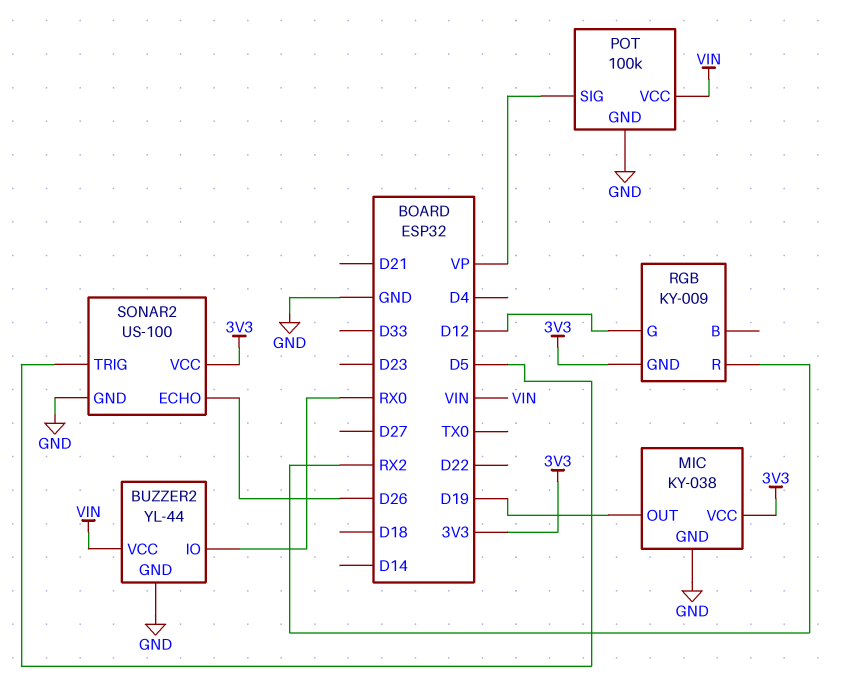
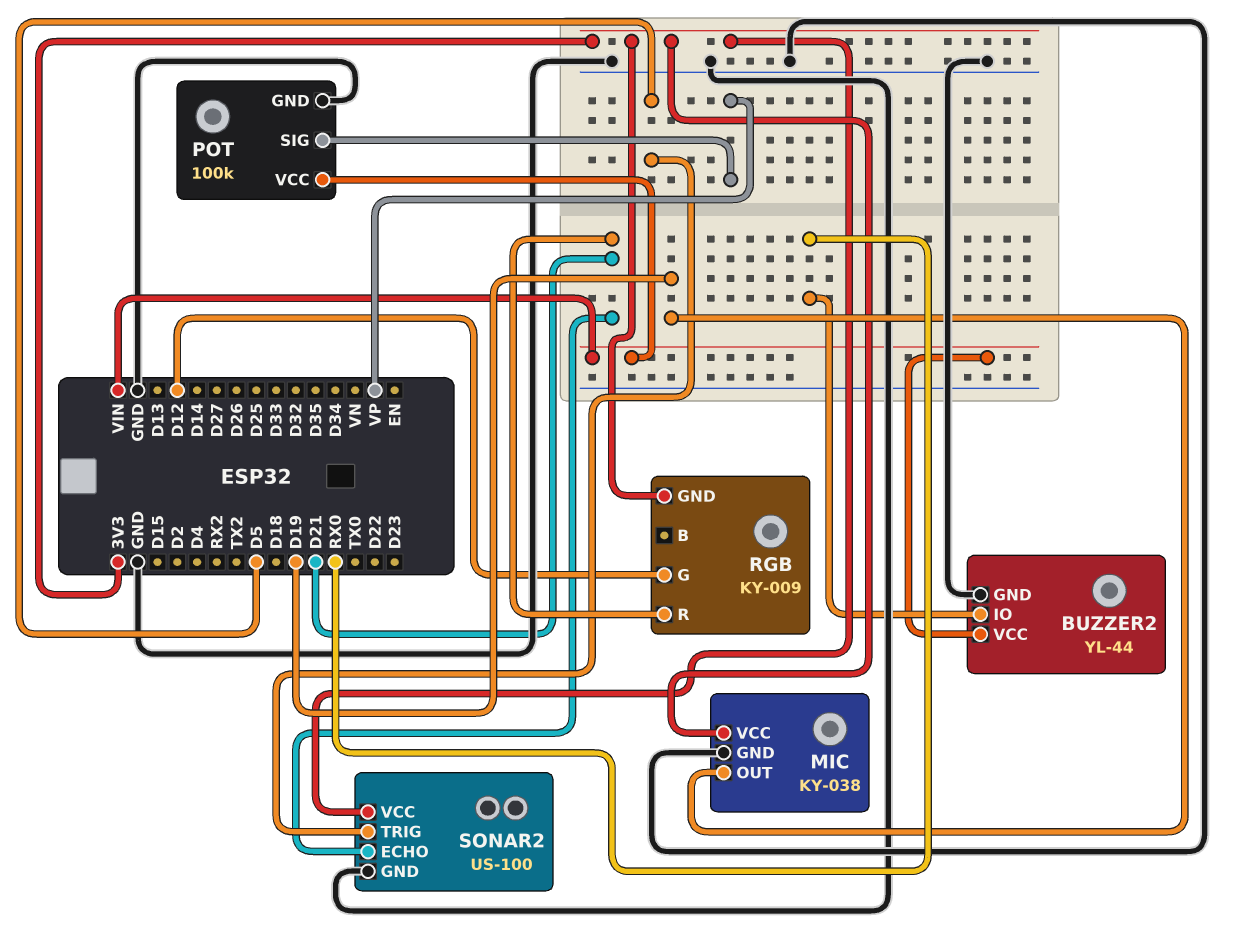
RGB pin R: RX2 -> D21
SONAR2 pin ECHO: D26 -> D21

